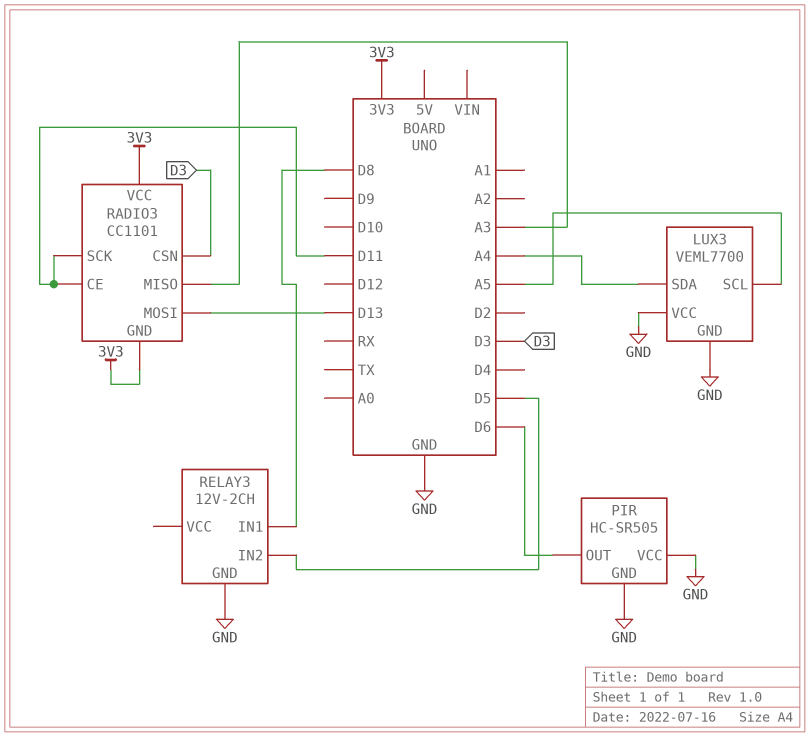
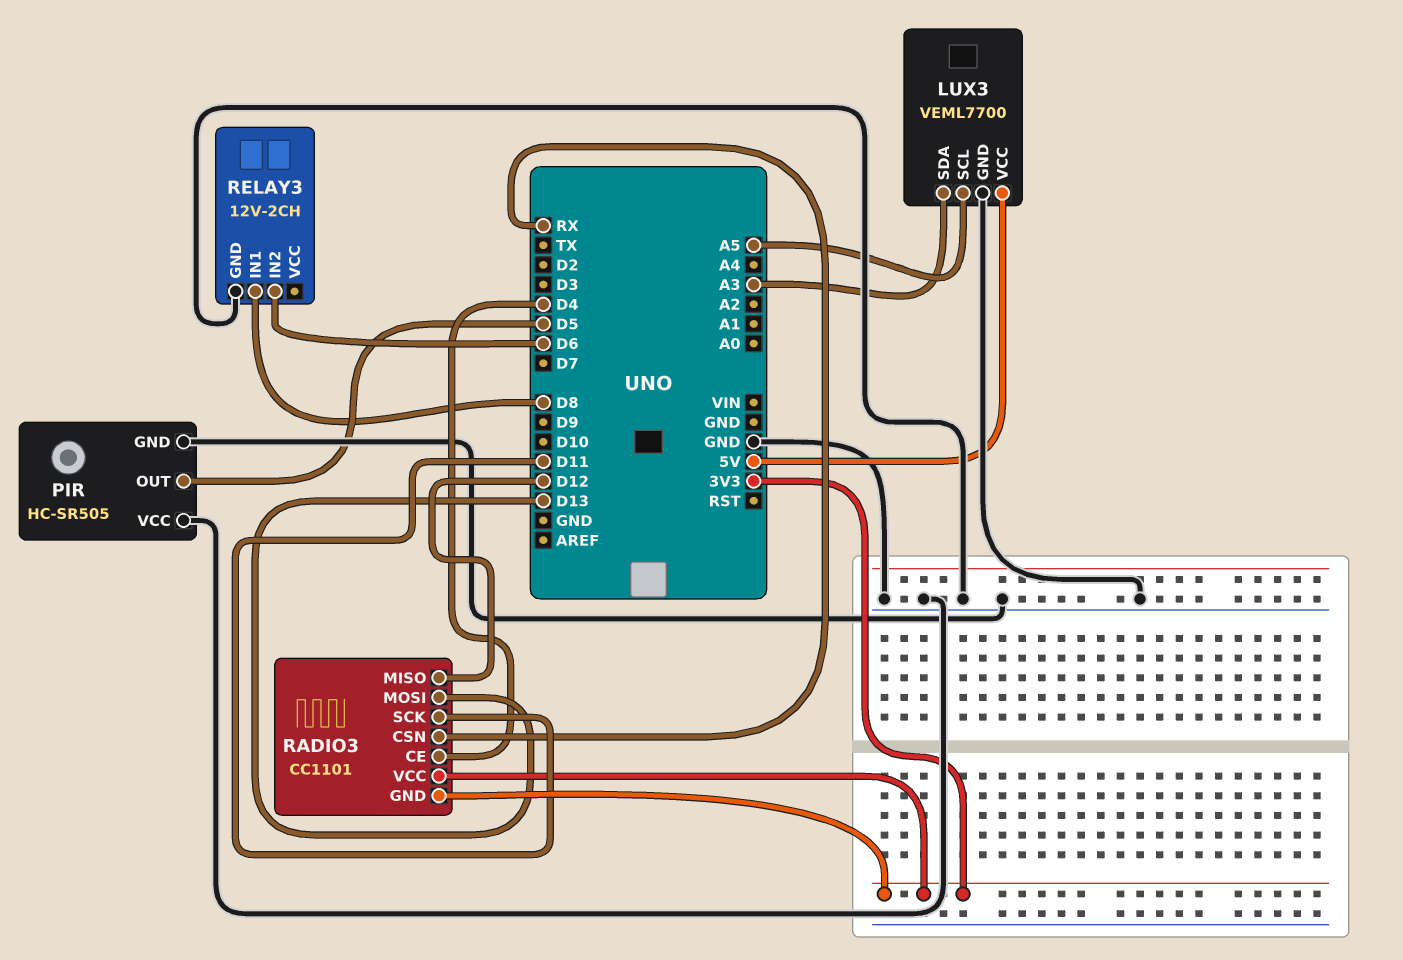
LUX3 pin SDA: A4 -> A3
LUX3 pin VCC: GND -> 5V
PIR pin OUT: D6 -> D5
RADIO3 pin CE: D11 -> D4
RADIO3 pin CSN: D3 -> RX
RADIO3 pin MISO: A3 -> D12
RELAY3 pin IN2: D5 -> D6

